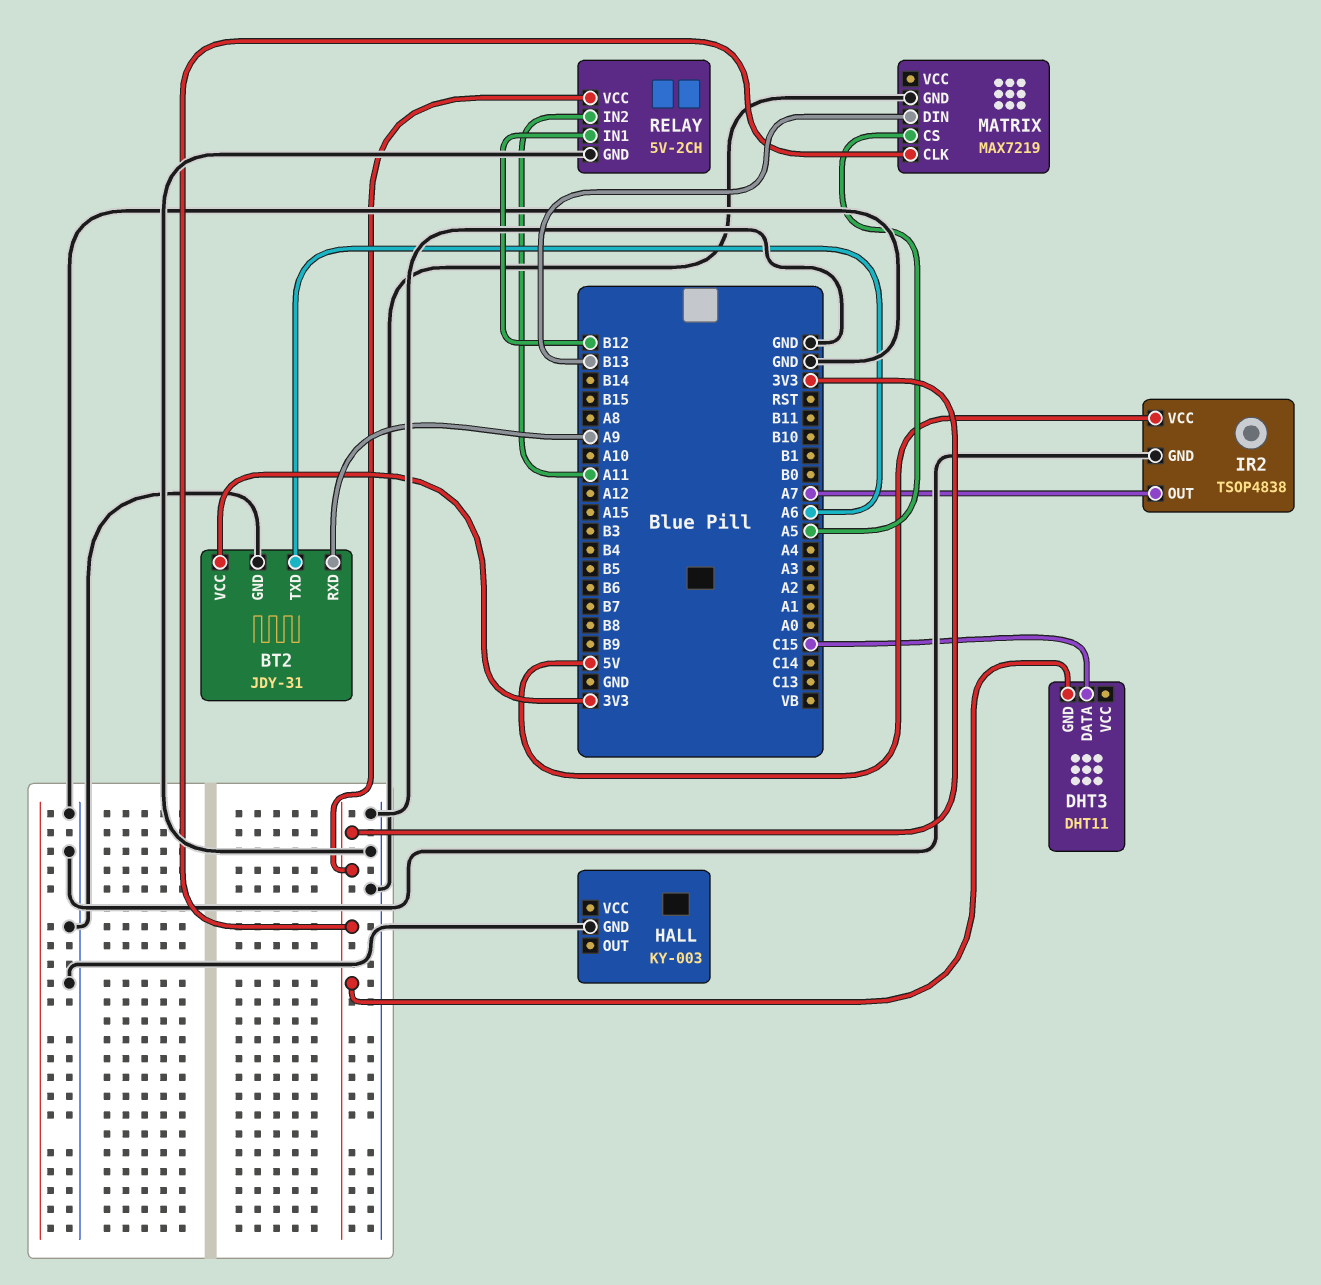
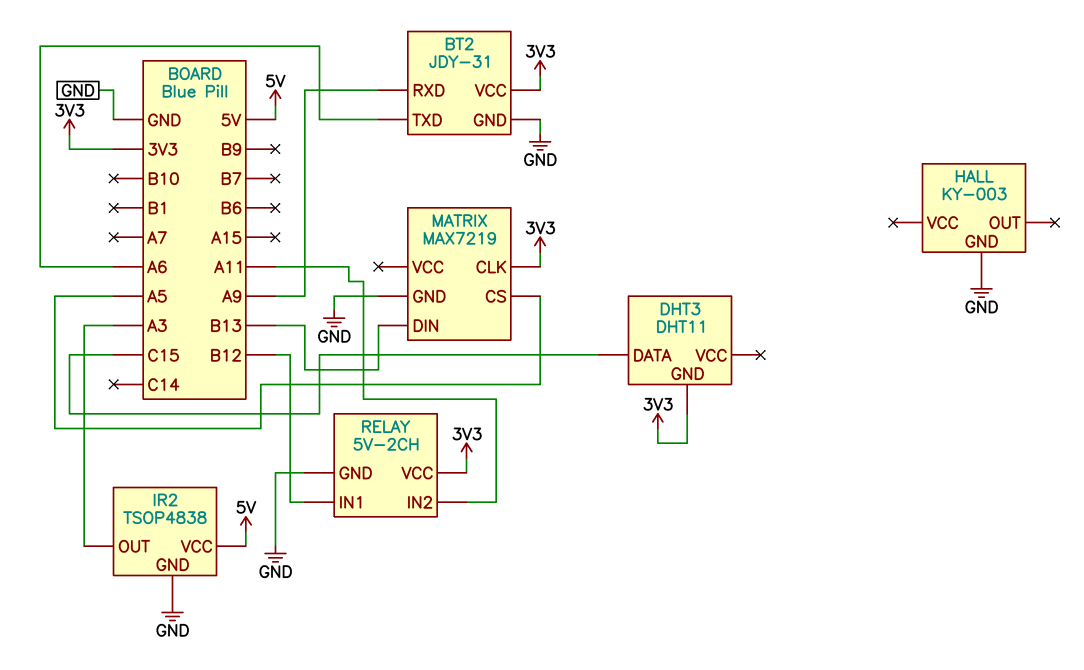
IR2 pin OUT: A7 -> A3

